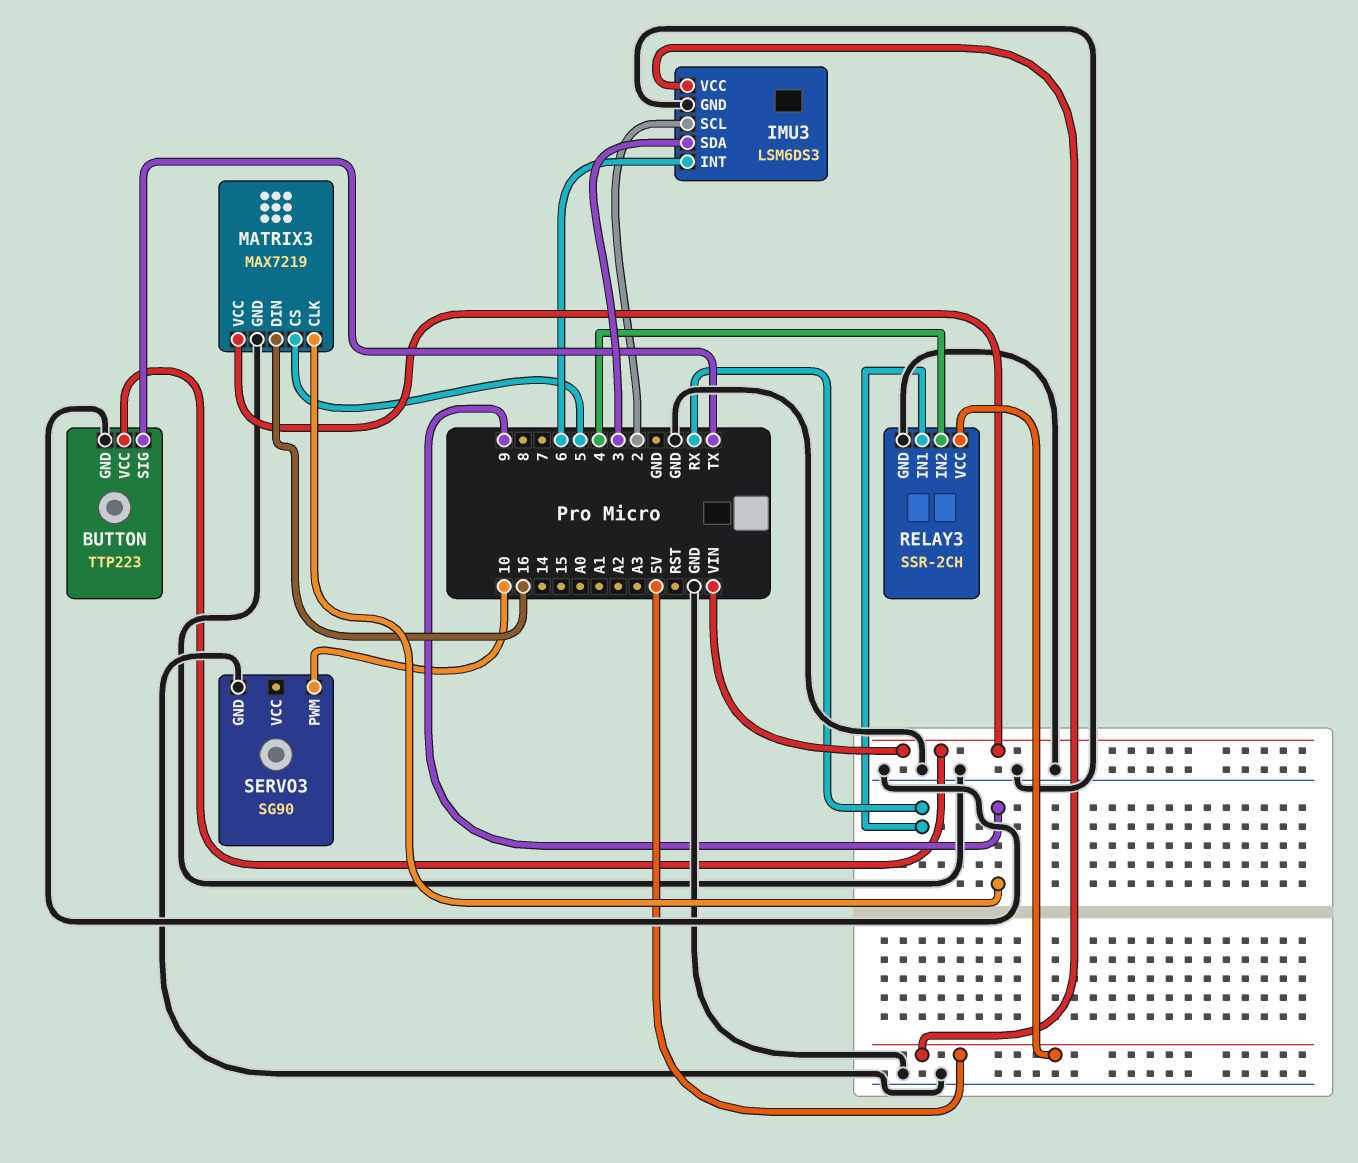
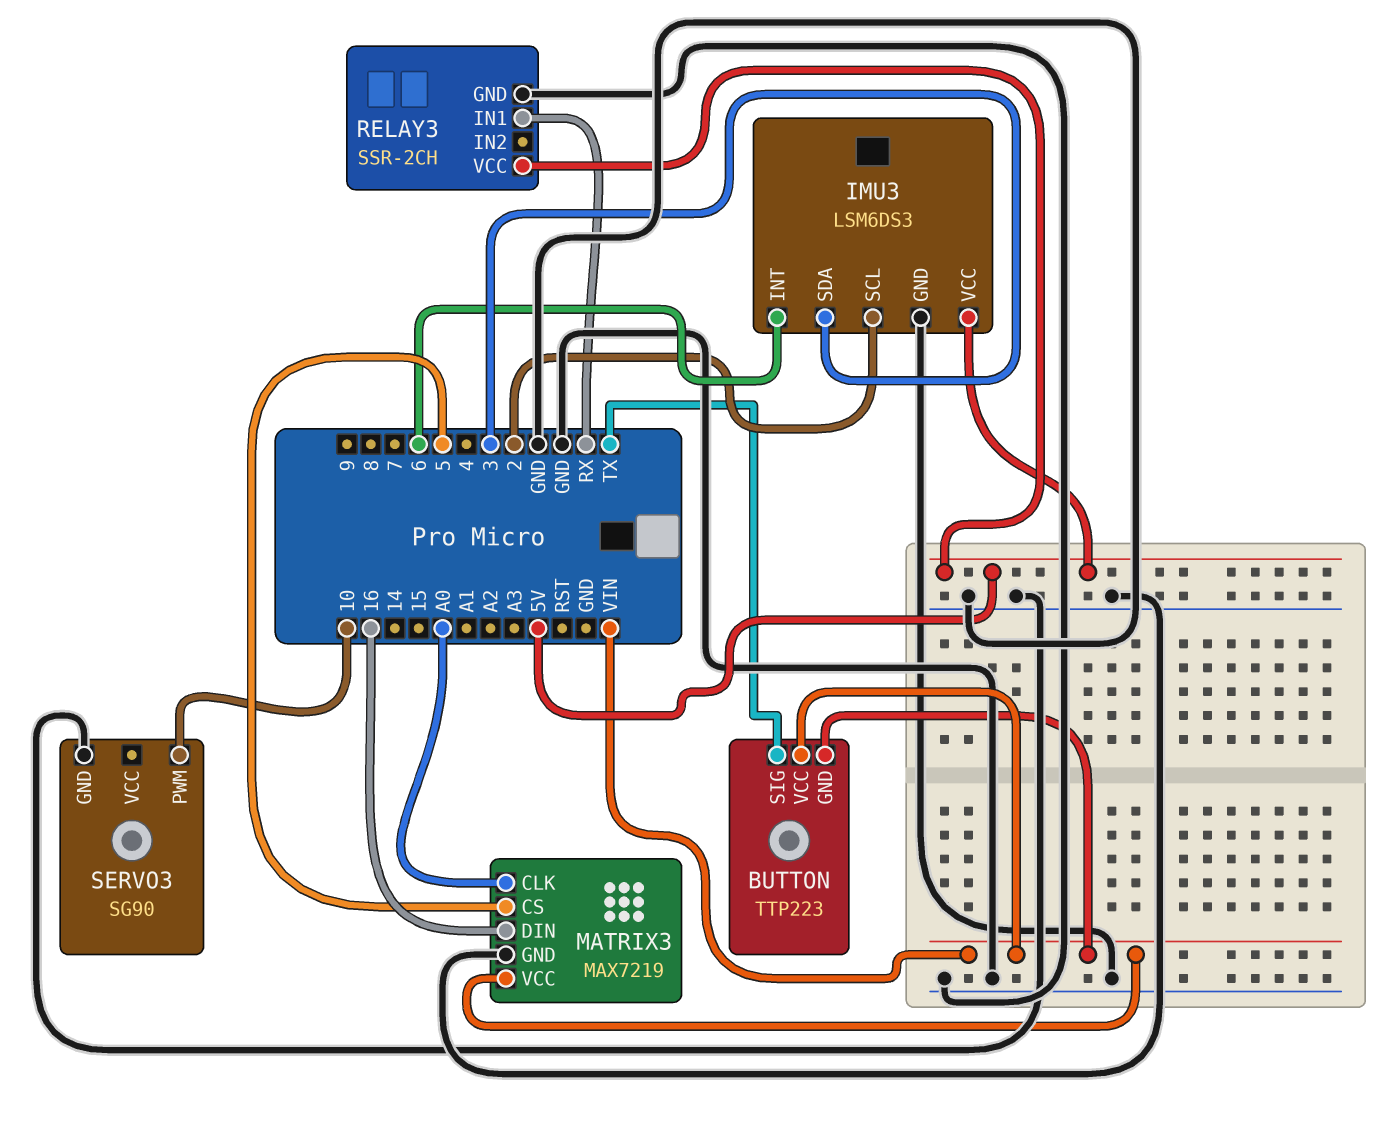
BUTTON pin GND: GND -> VIN
MATRIX3 pin CLK: 9 -> A0
RELAY3 pin IN2: 4 -> none

